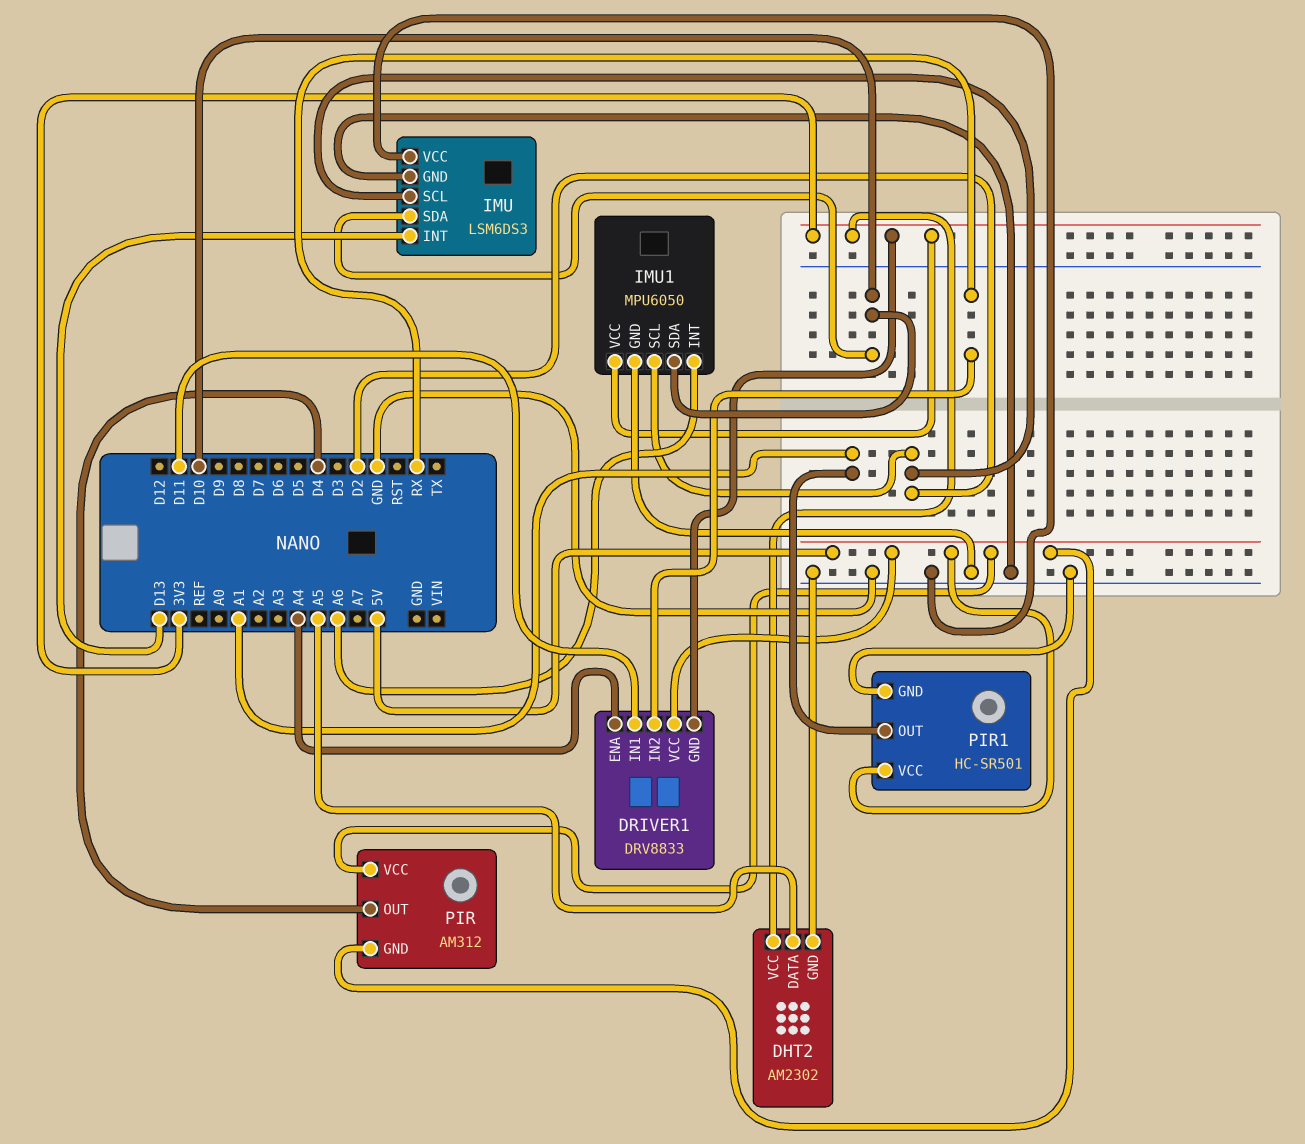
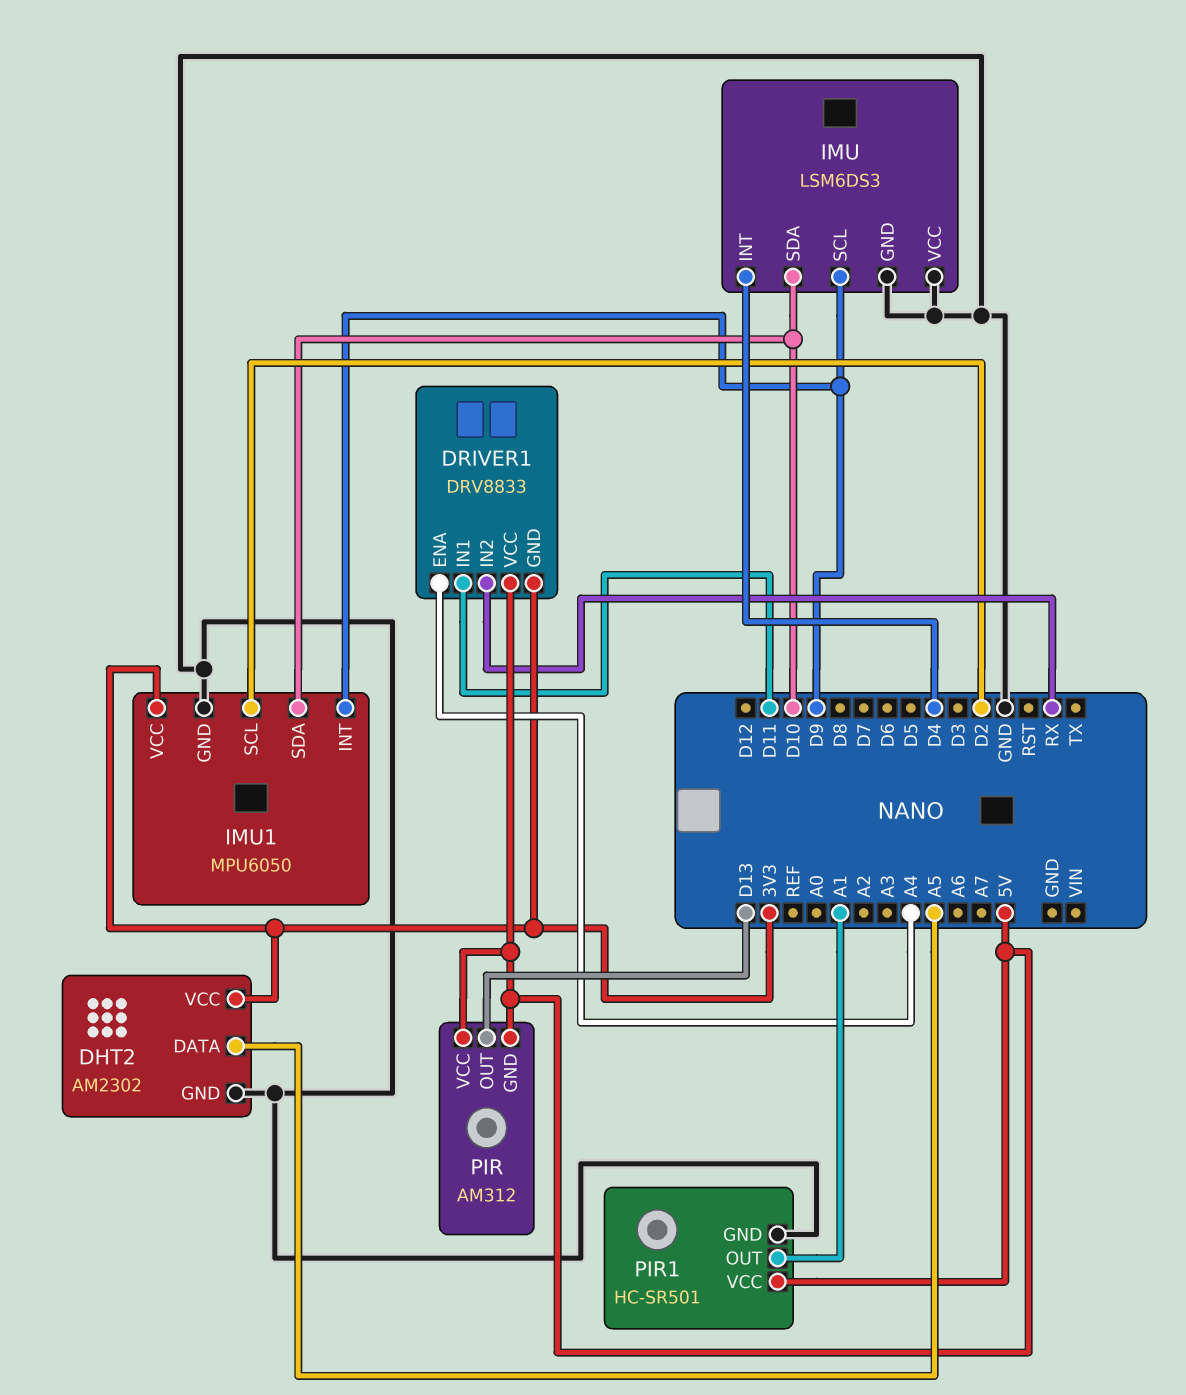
IMU pin INT: D13 -> D4
IMU pin SCL: D2 -> D9
IMU1 pin INT: A6 -> D9
PIR pin OUT: D4 -> D13

